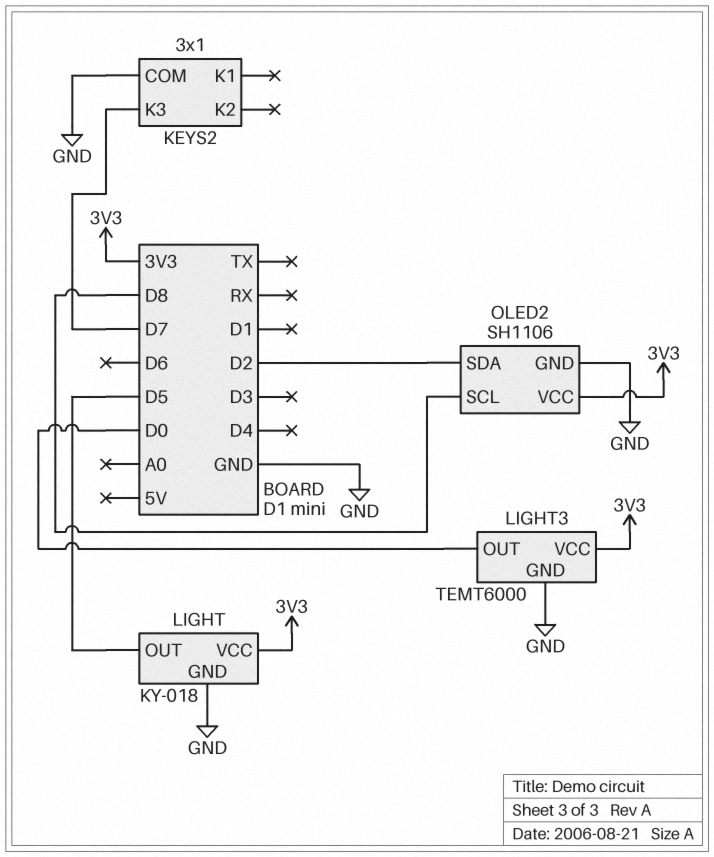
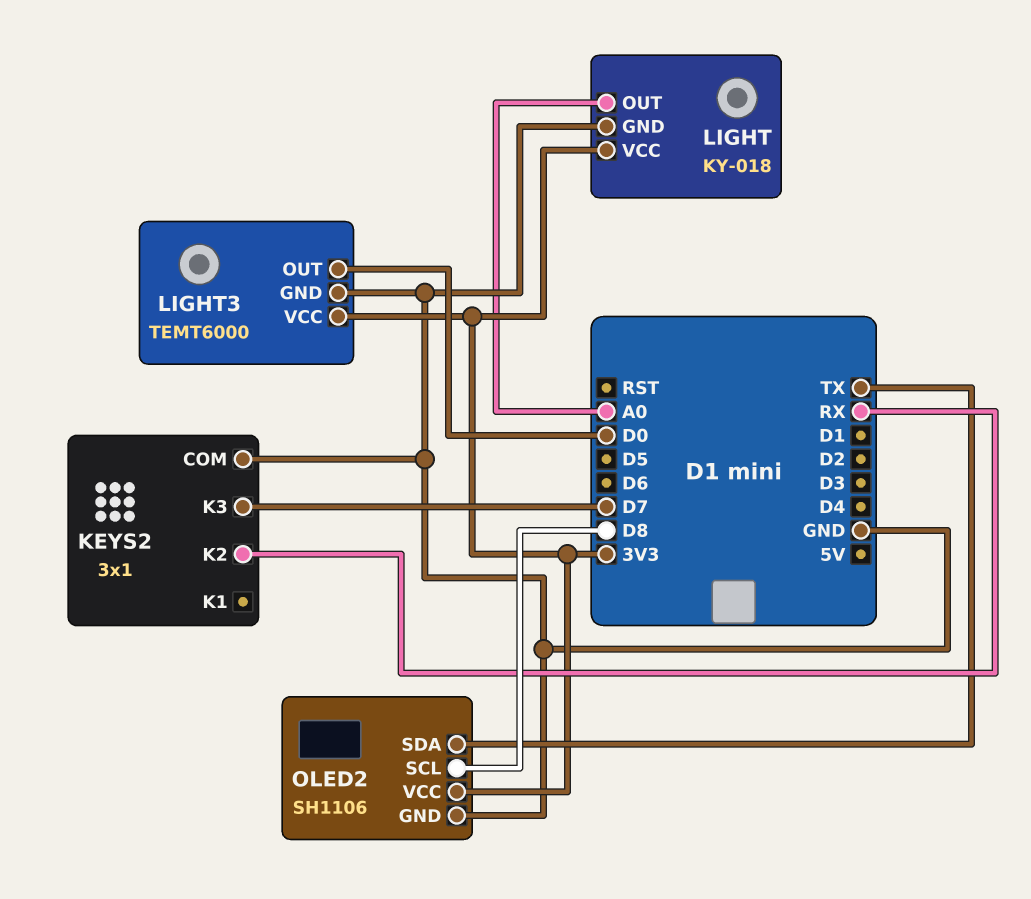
KEYS2 pin K2: none -> RX
LIGHT pin OUT: D5 -> A0
OLED2 pin SDA: D2 -> TX

